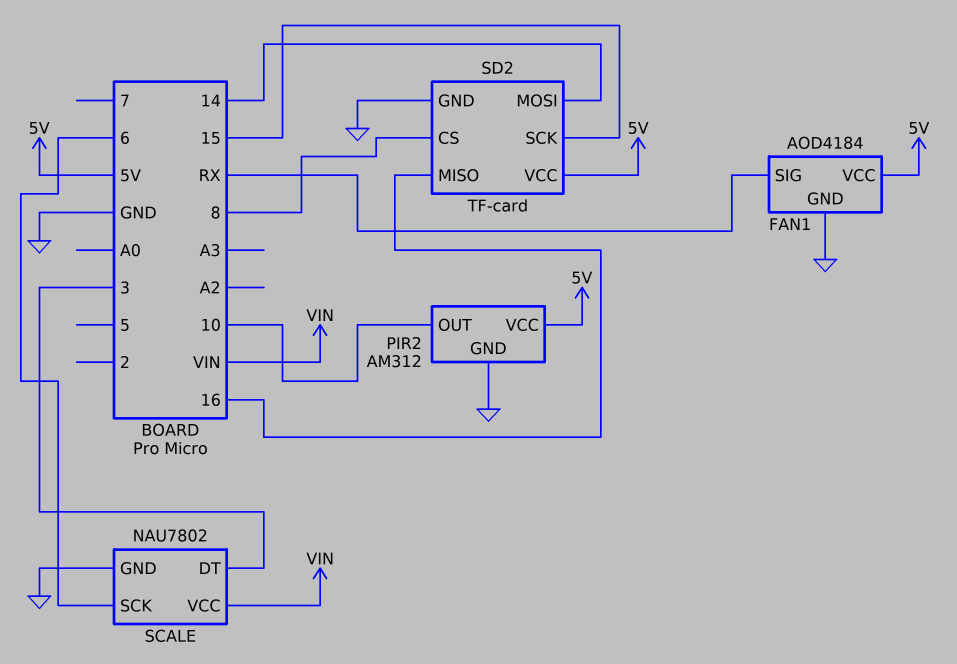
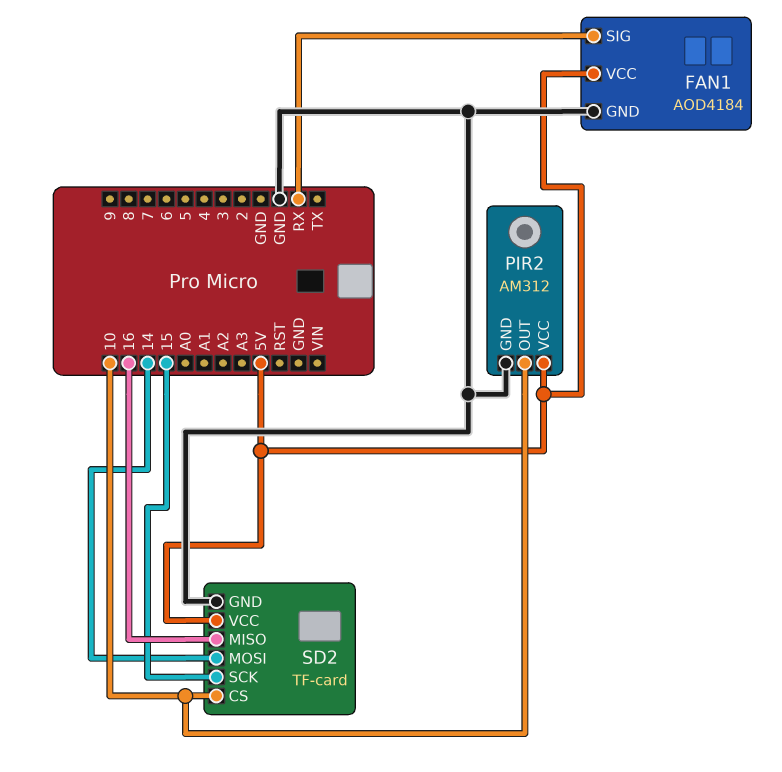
SCALE: NAU7802 -> none
SCALE pin DT: 3 -> none
SCALE pin GND: GND -> none
SCALE pin SCK: 6 -> none
SCALE pin VCC: VIN -> none
SD2 pin CS: 8 -> 10

